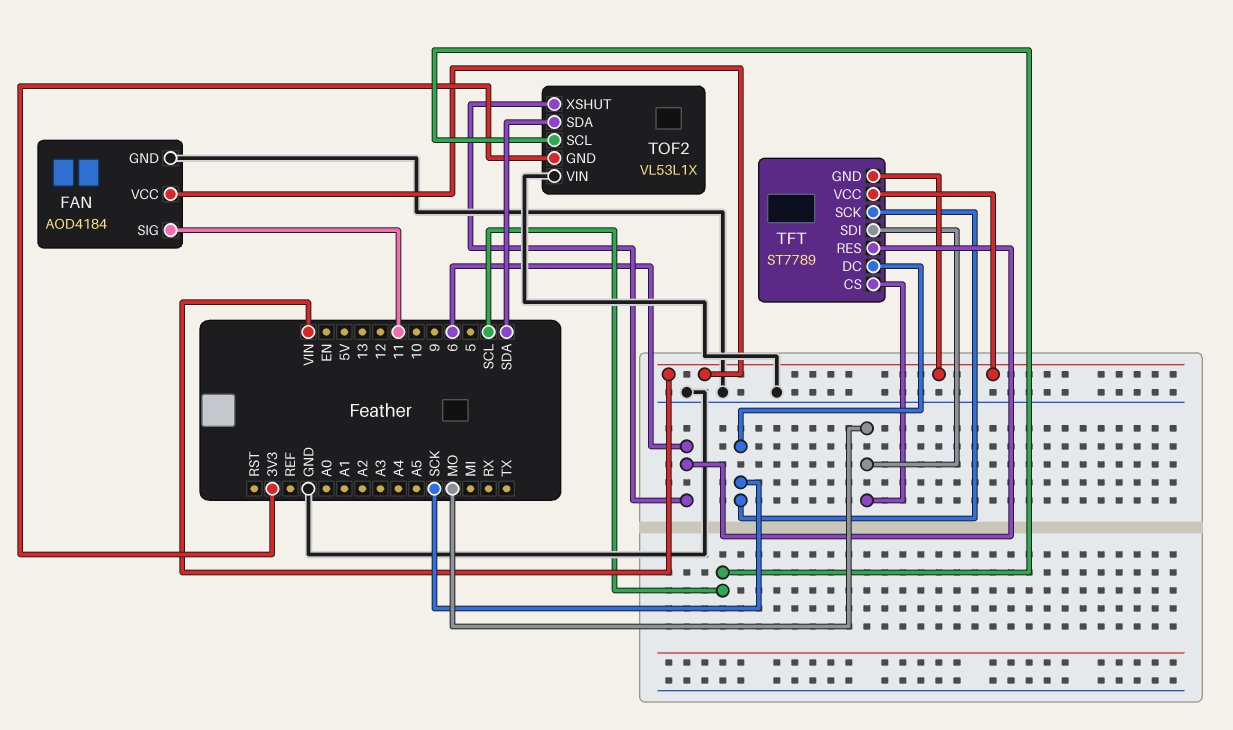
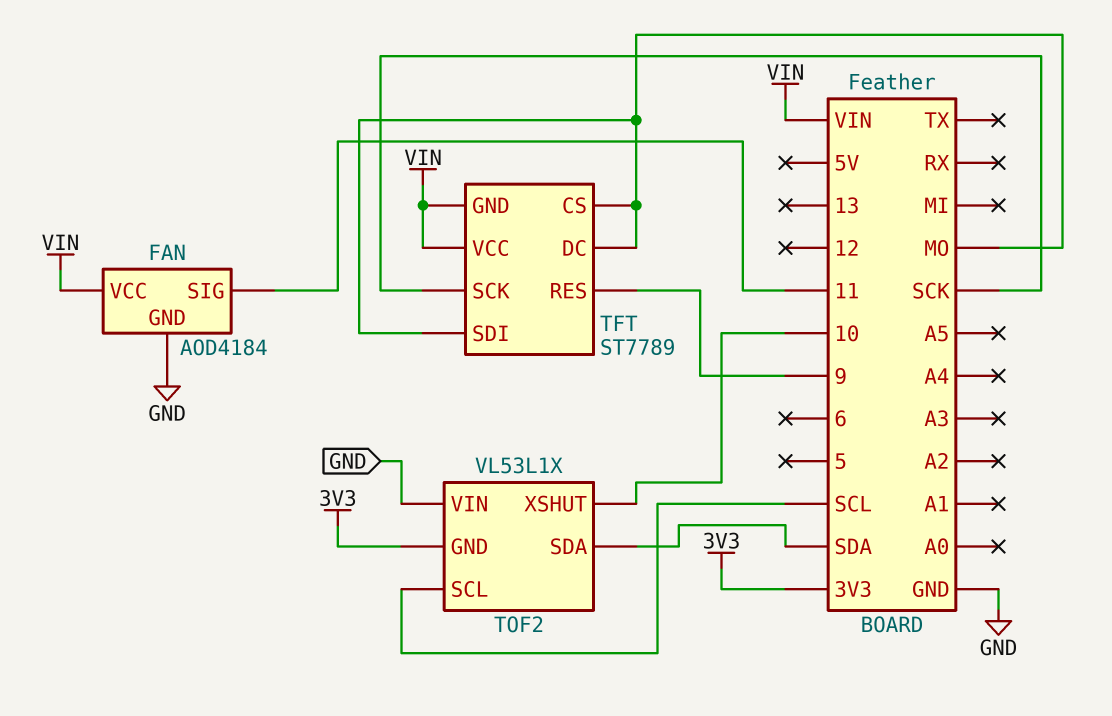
TFT pin DC: SCK -> MO
TFT pin RES: 6 -> 9
TOF2 pin XSHUT: 6 -> 10

